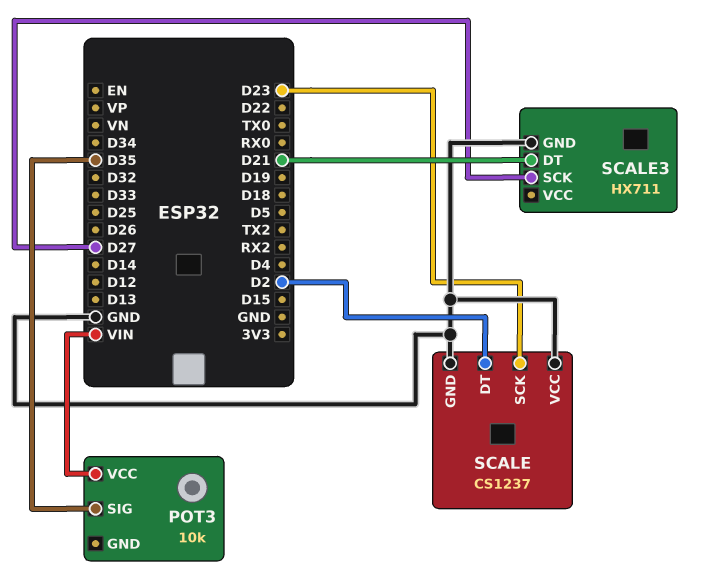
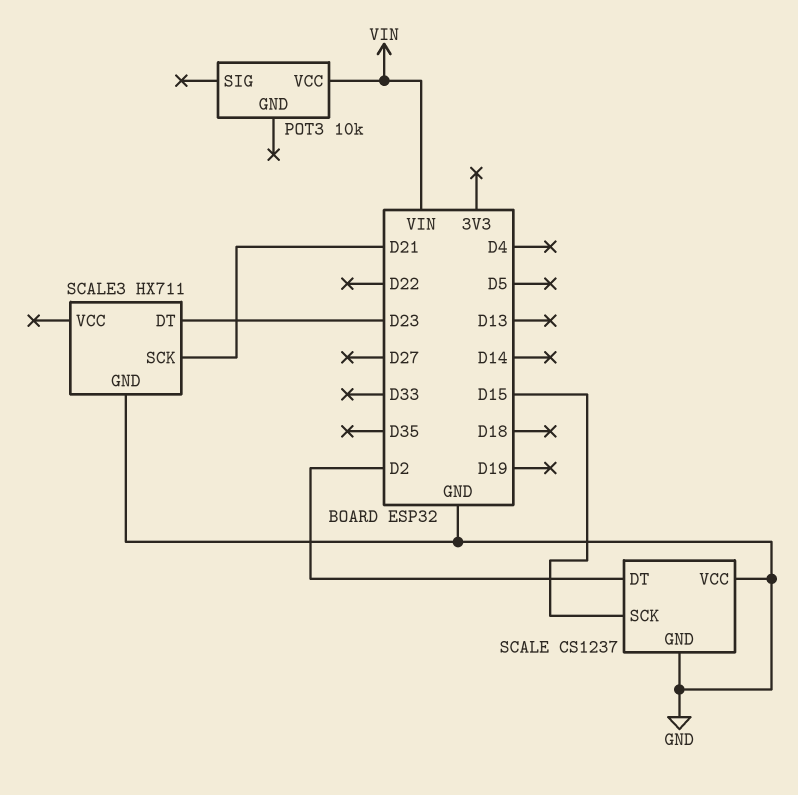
POT3 pin SIG: D35 -> none
SCALE pin SCK: D23 -> D15
SCALE3 pin DT: D21 -> D23
SCALE3 pin SCK: D27 -> D21

